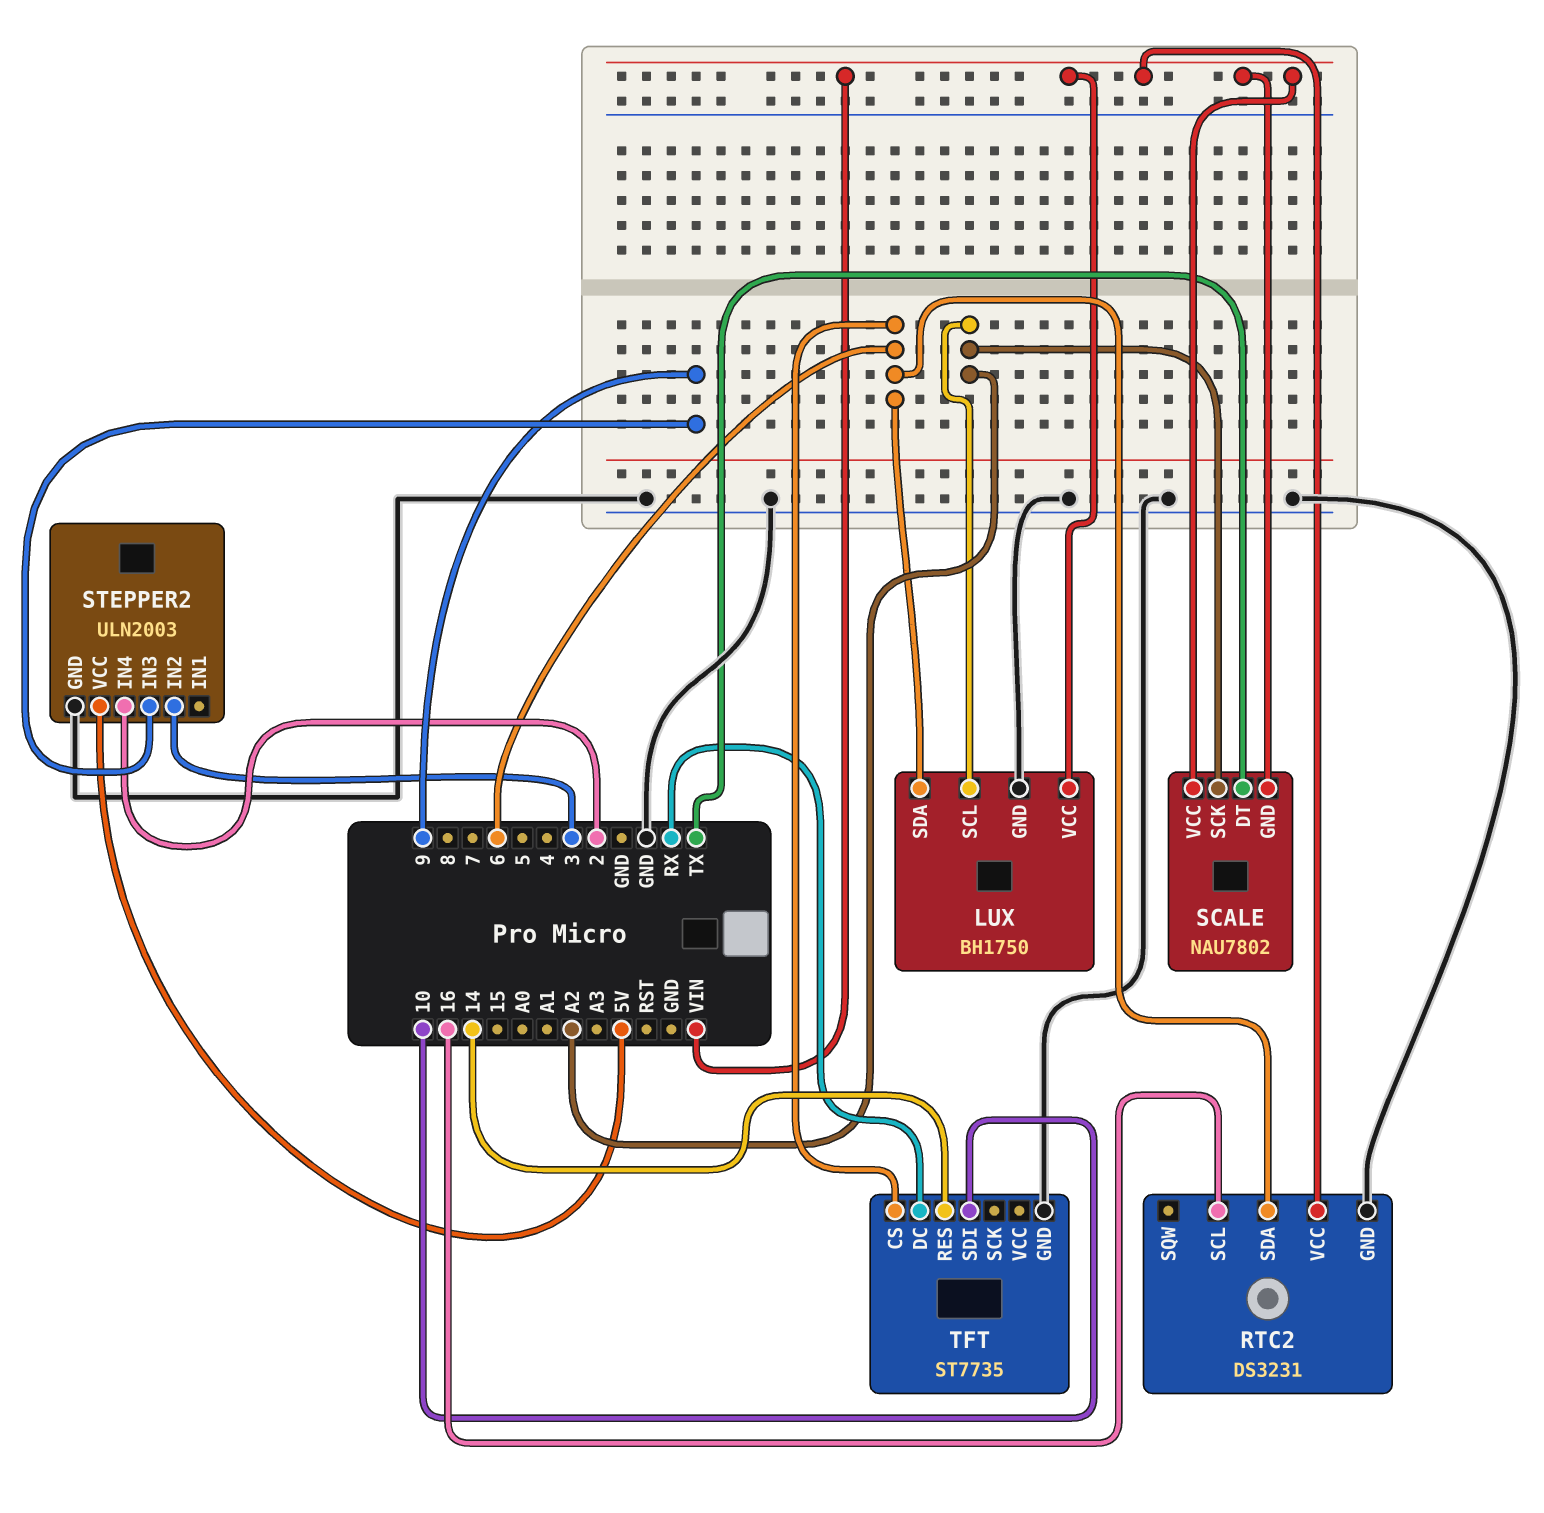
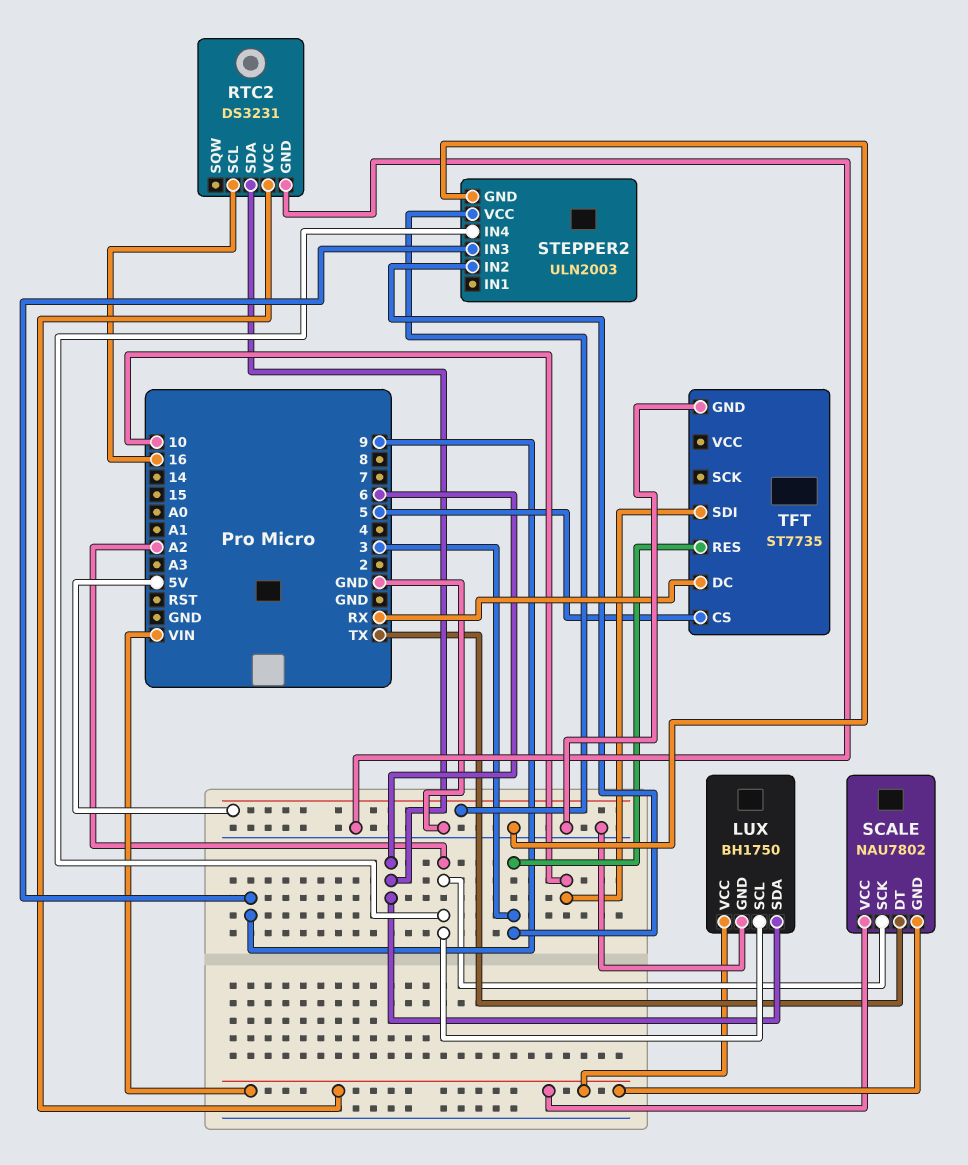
STEPPER2 pin IN4: 2 -> A2
TFT pin CS: 6 -> 5
TFT pin RES: 14 -> 3

